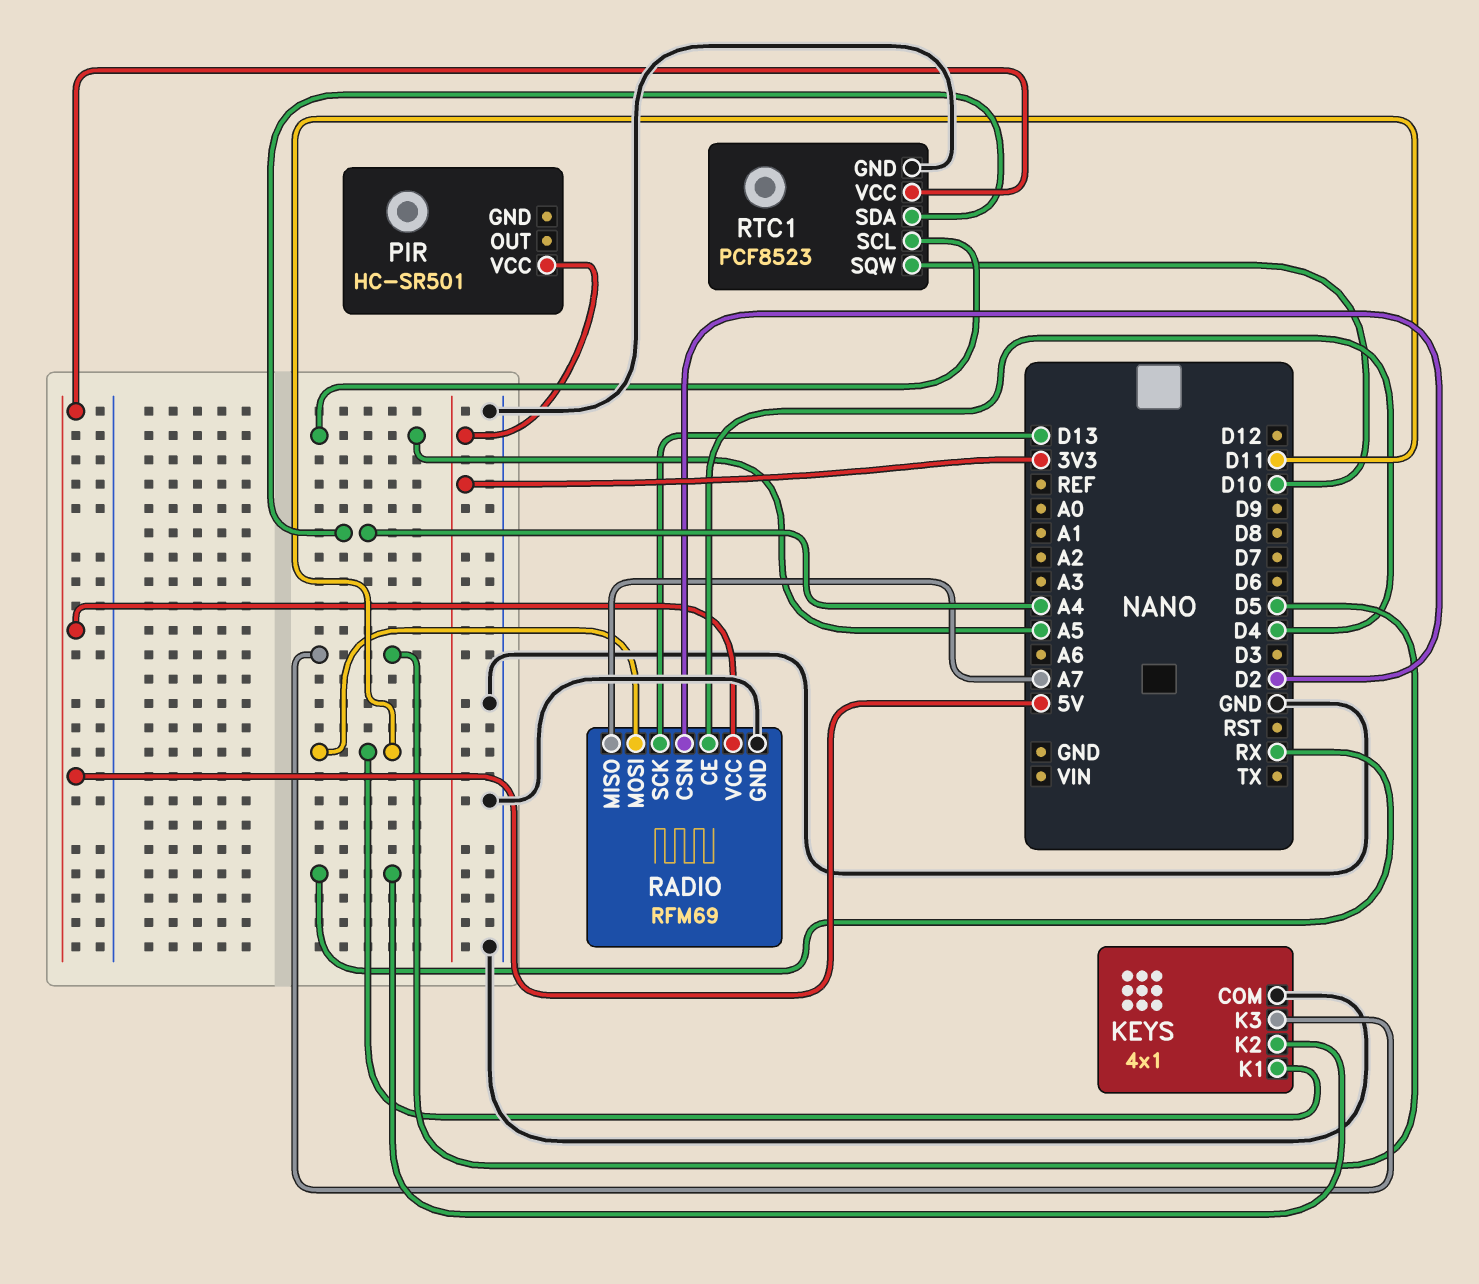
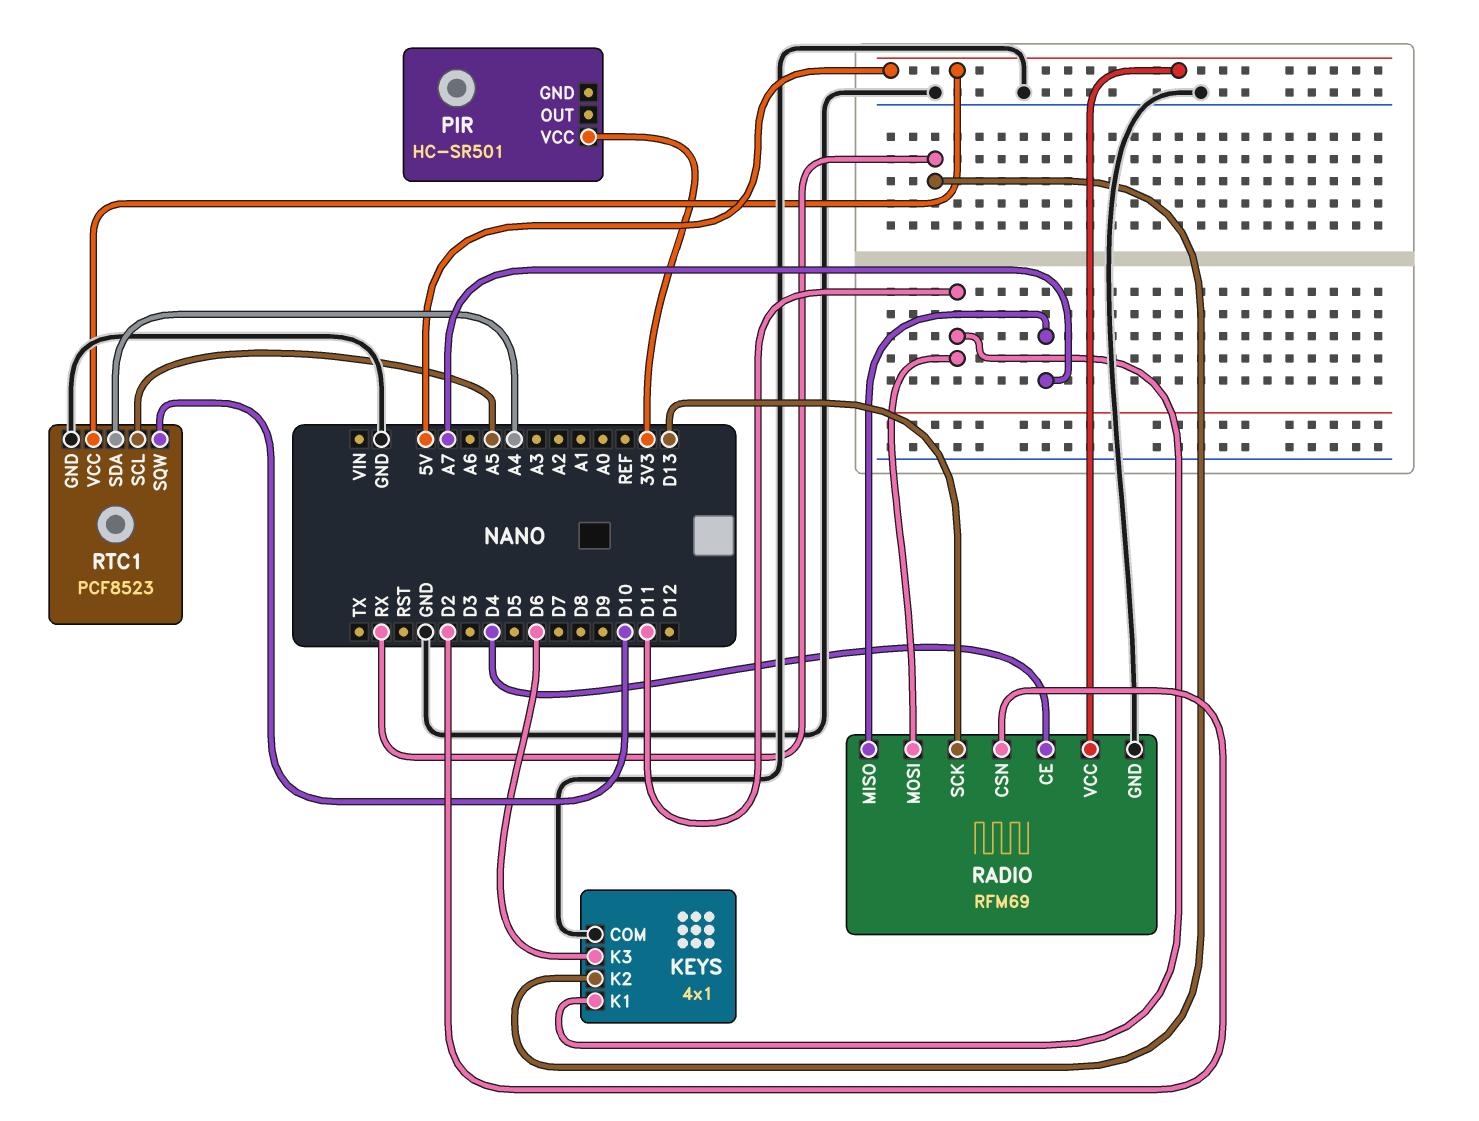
KEYS pin K3: D5 -> D6

